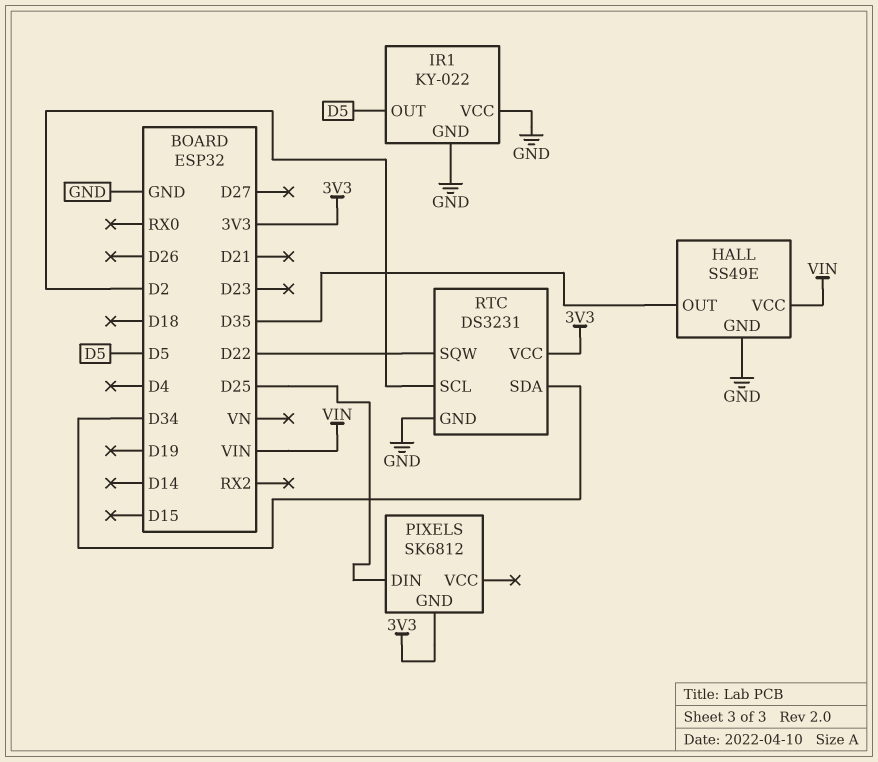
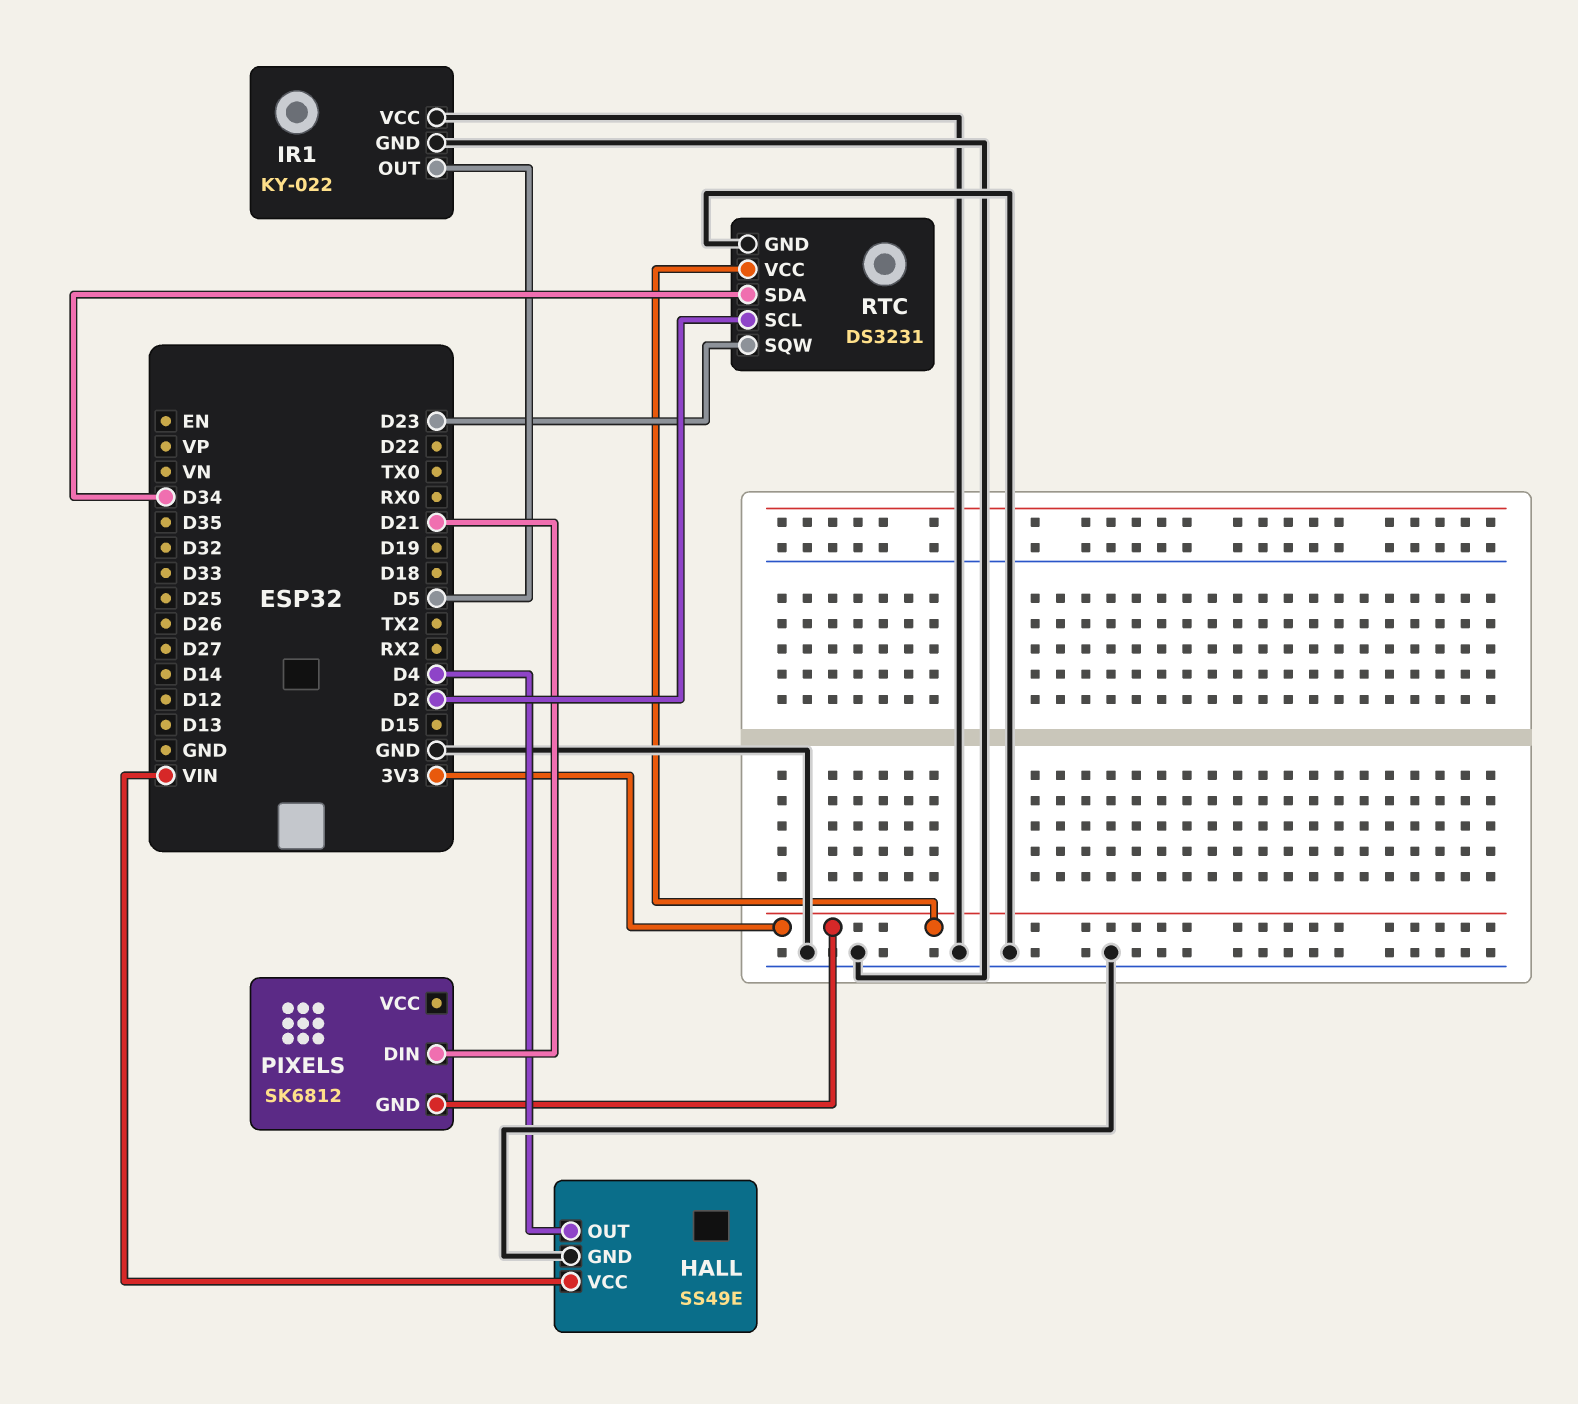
HALL pin OUT: D35 -> D4
PIXELS pin DIN: D25 -> D21
RTC pin SQW: D22 -> D23

